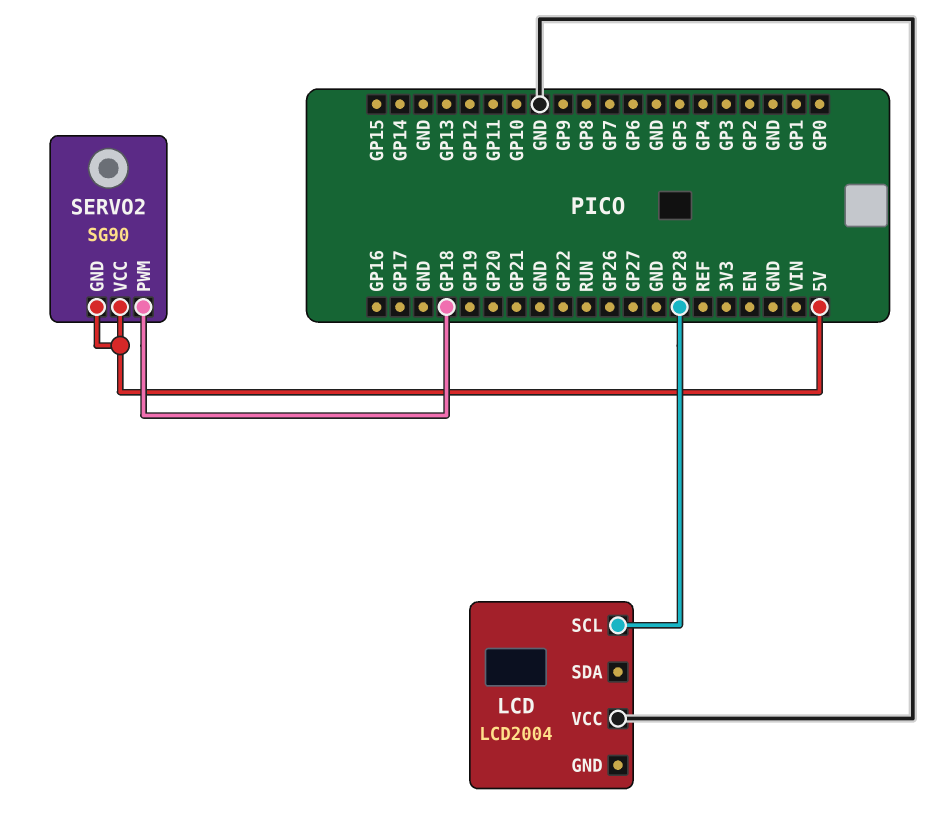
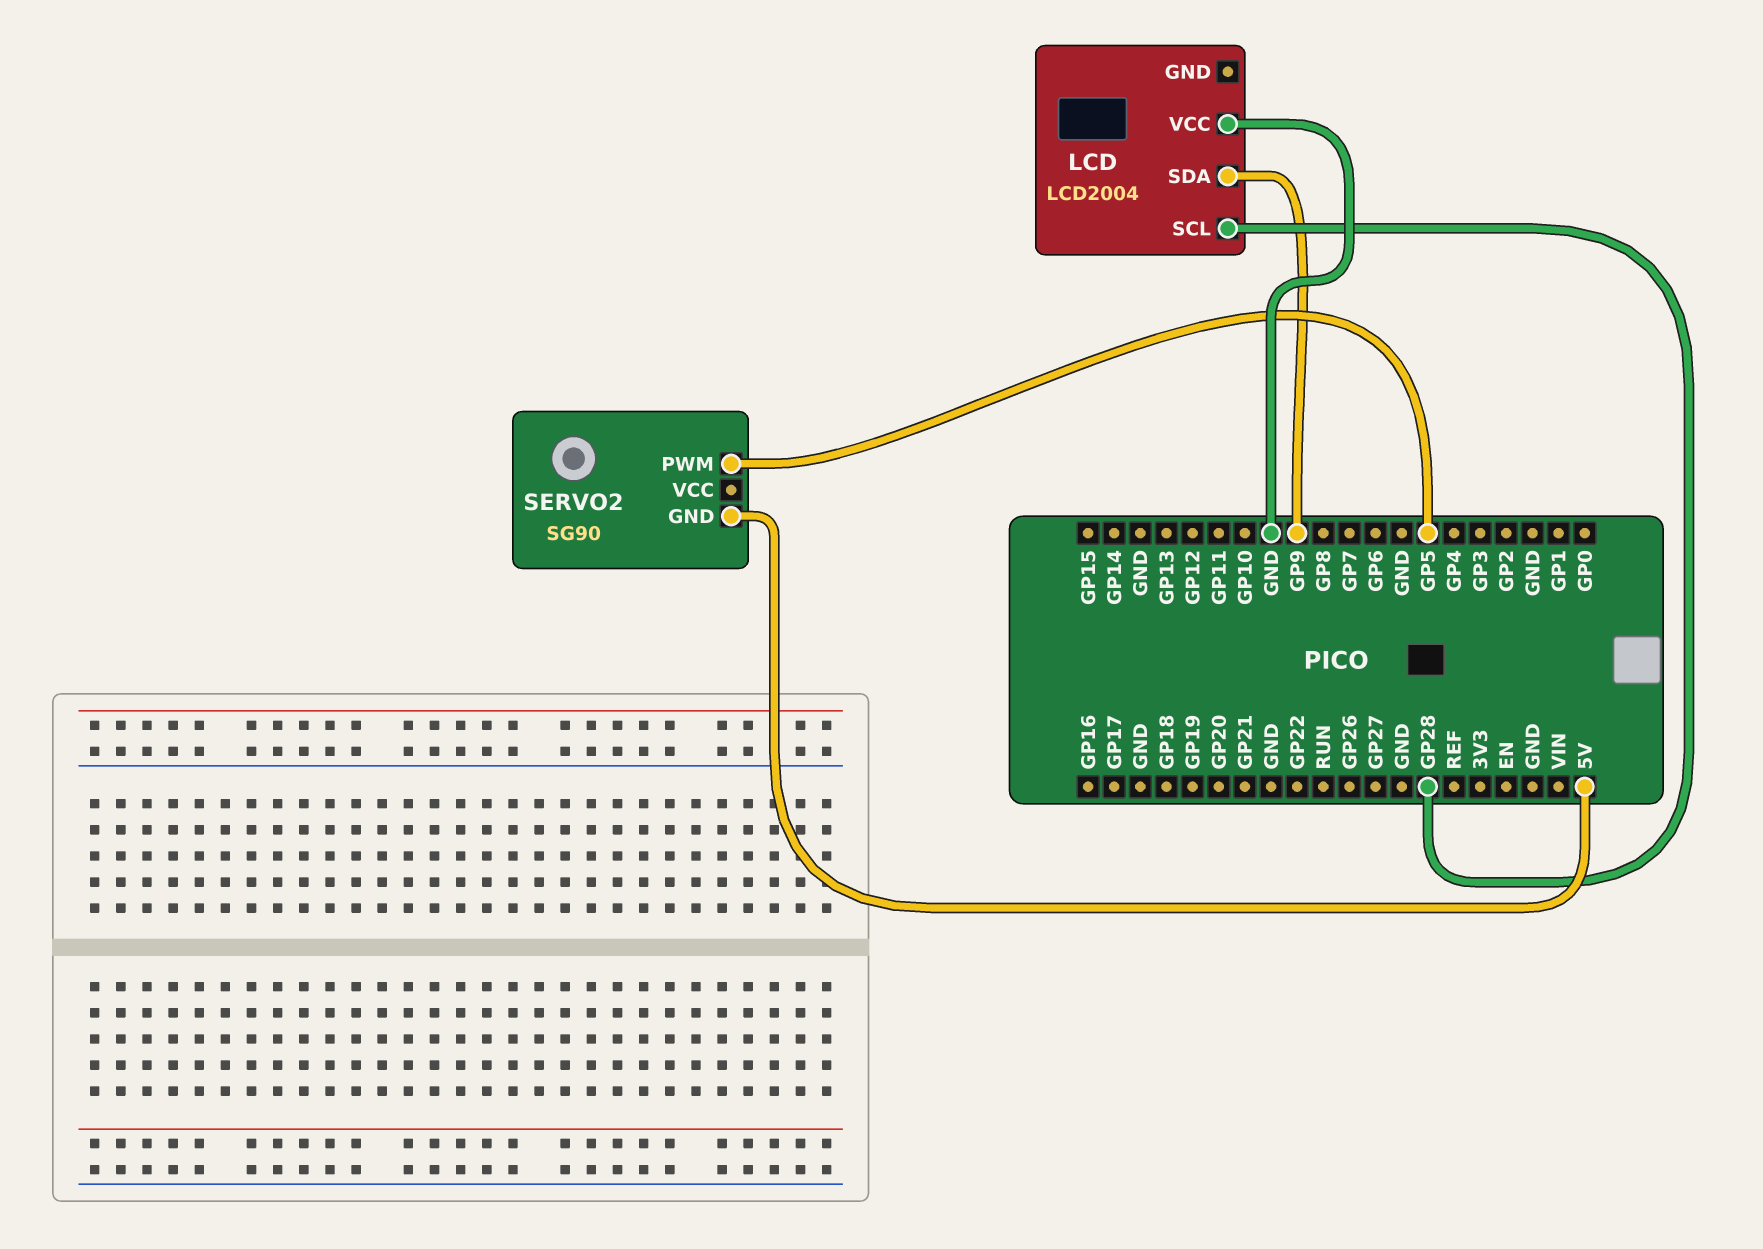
LCD pin SDA: none -> GP9
SERVO2 pin PWM: GP18 -> GP5
SERVO2 pin VCC: 5V -> none

